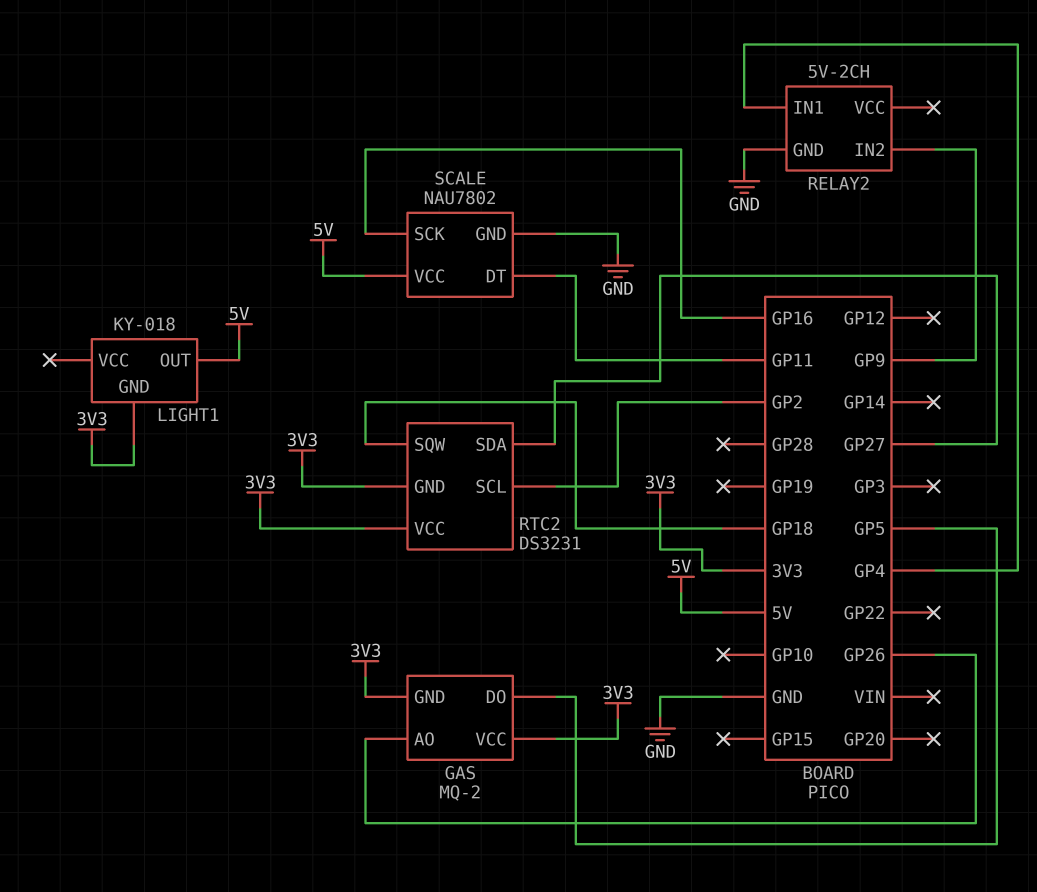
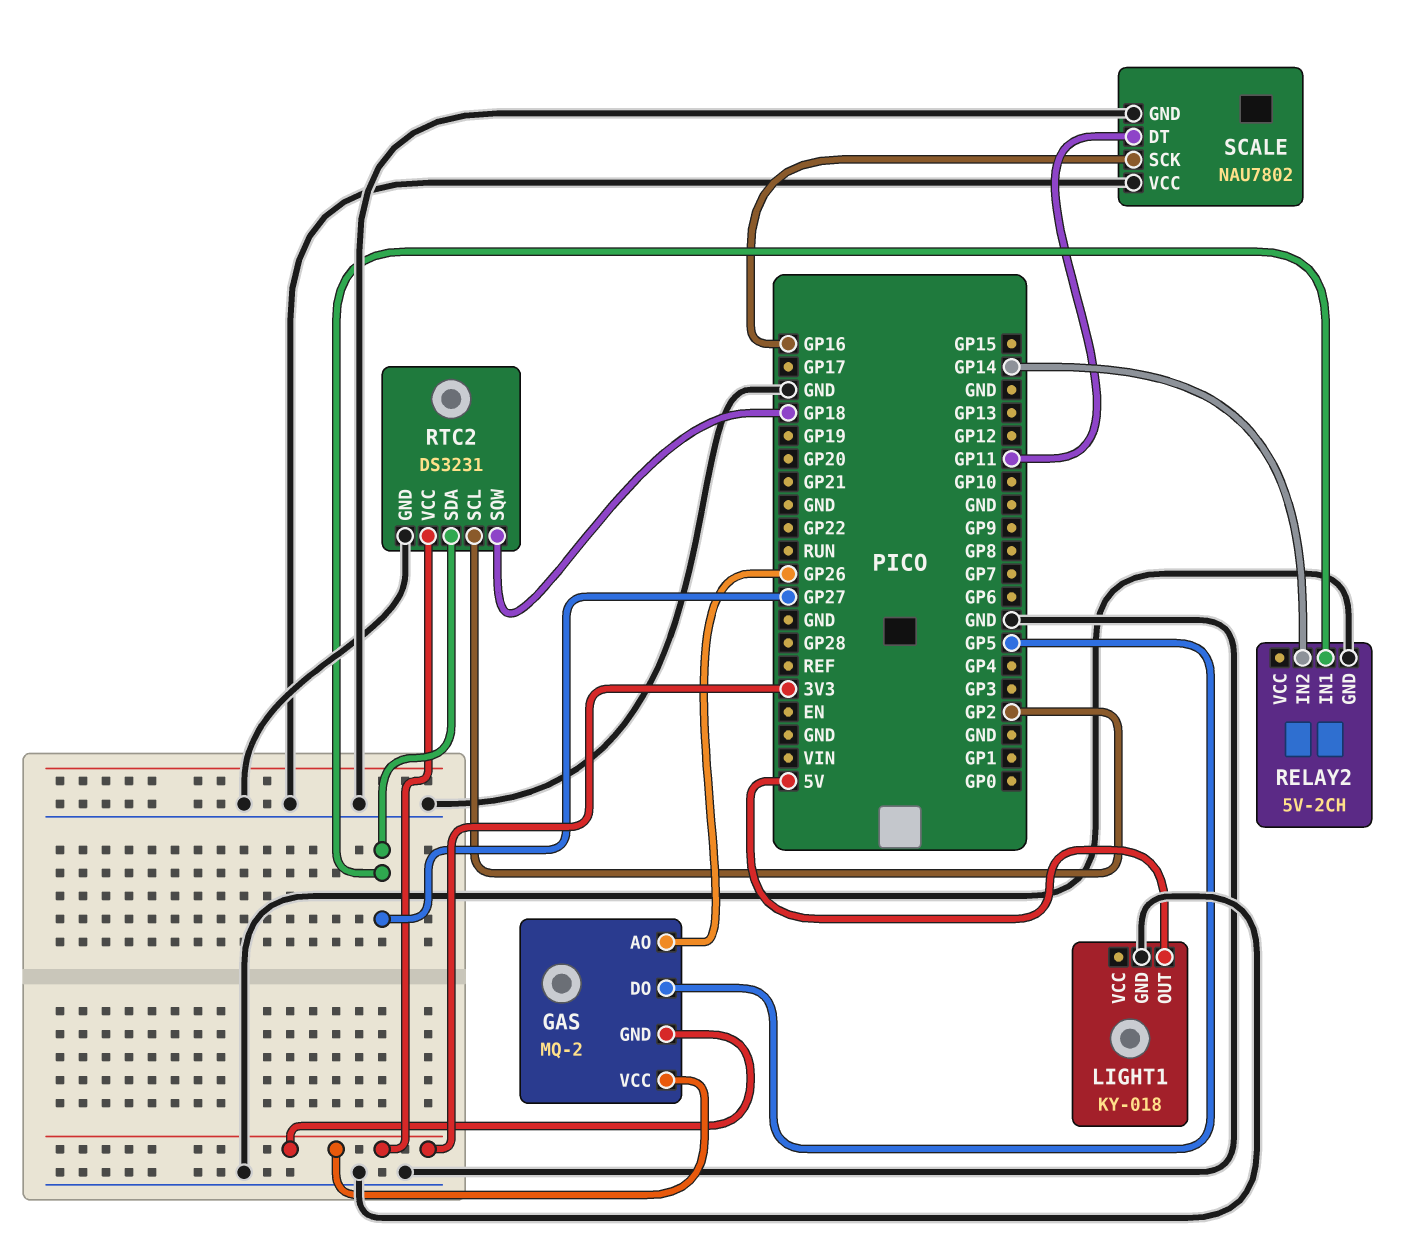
LIGHT1 pin GND: 3V3 -> GND
RELAY2 pin IN1: GP4 -> GP27
RELAY2 pin IN2: GP9 -> GP14
RTC2 pin GND: 3V3 -> GND
SCALE pin VCC: 5V -> GND

